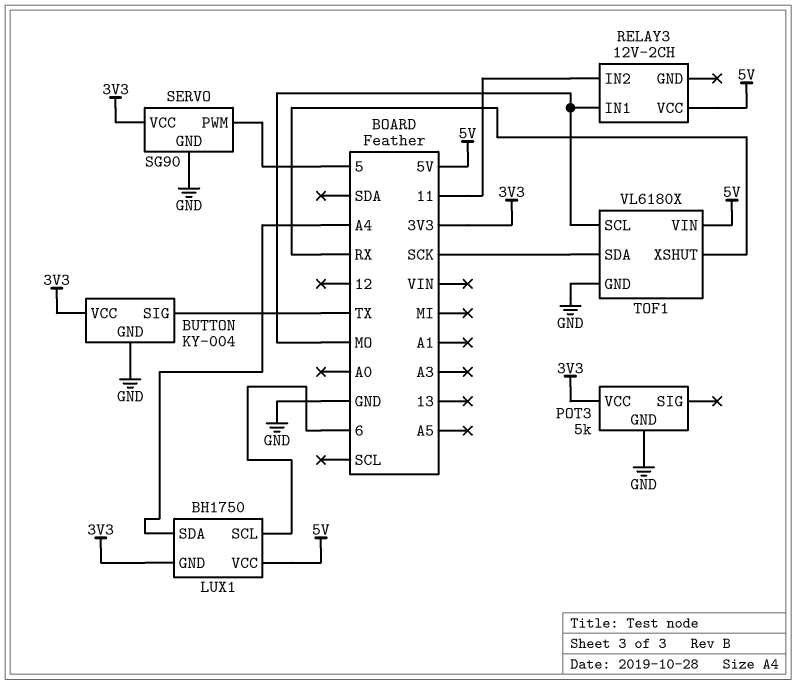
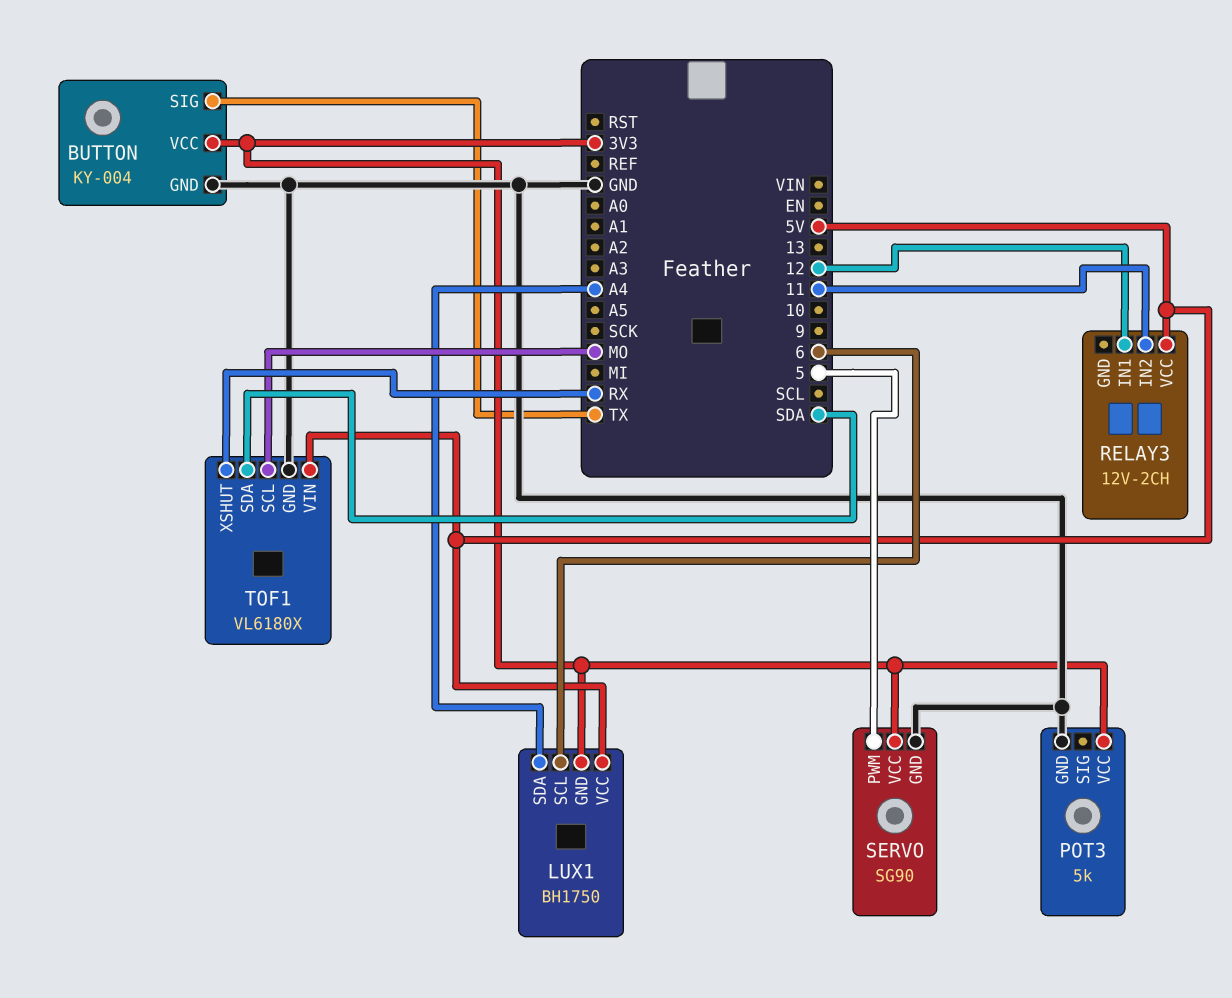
RELAY3 pin IN1: MO -> 12
TOF1 pin SDA: SCK -> SDA

